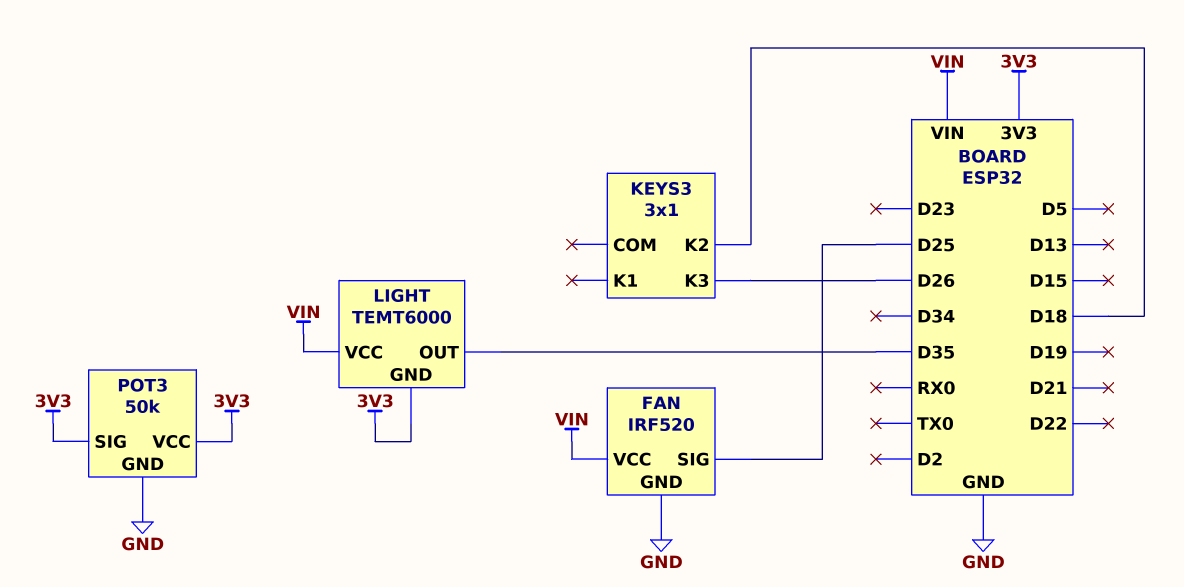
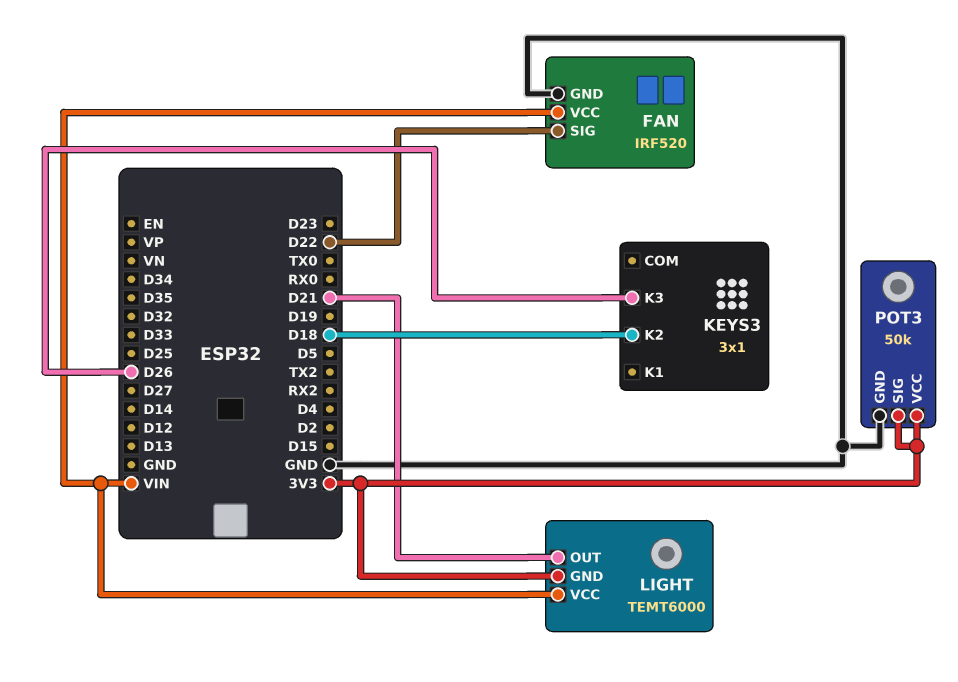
FAN pin SIG: D25 -> D22
LIGHT pin OUT: D35 -> D21

